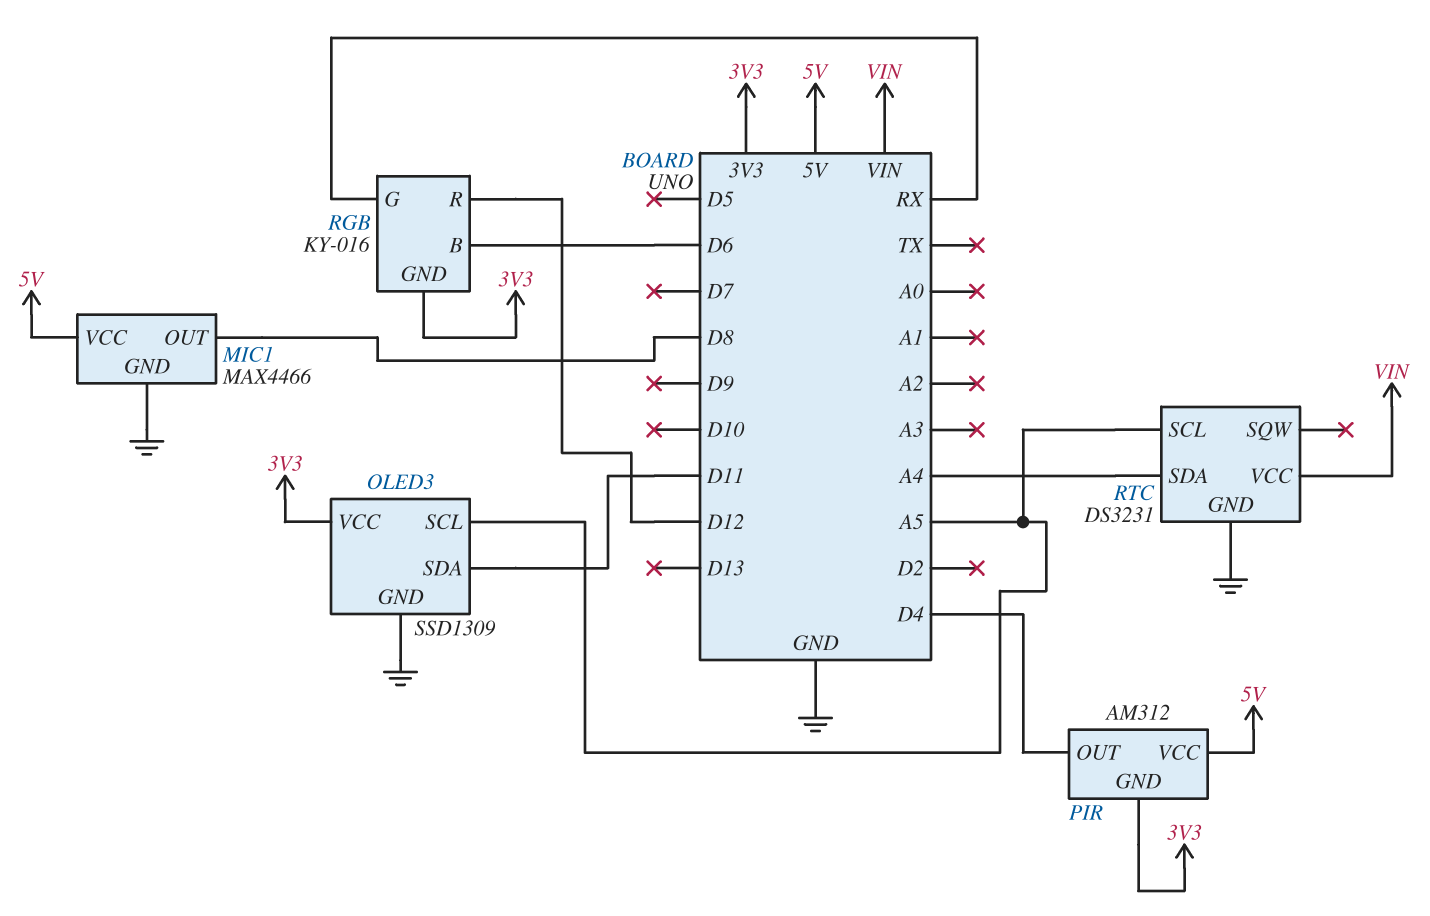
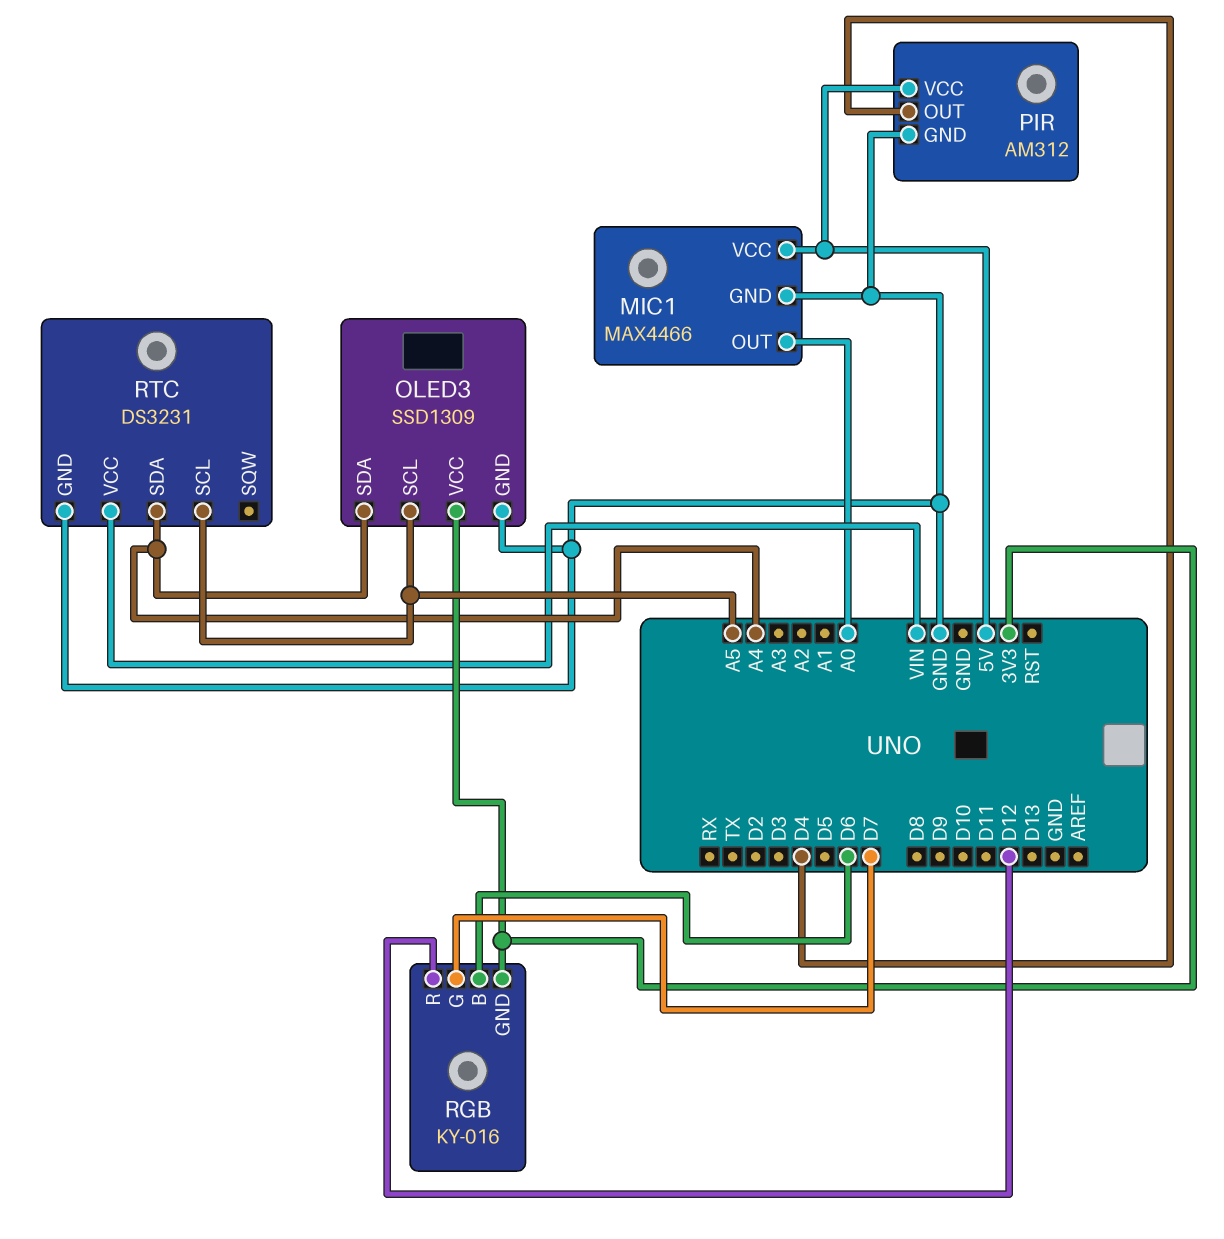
MIC1 pin OUT: D8 -> A0
OLED3 pin SDA: D11 -> A4
PIR pin GND: 3V3 -> GND
RGB pin G: RX -> D7

